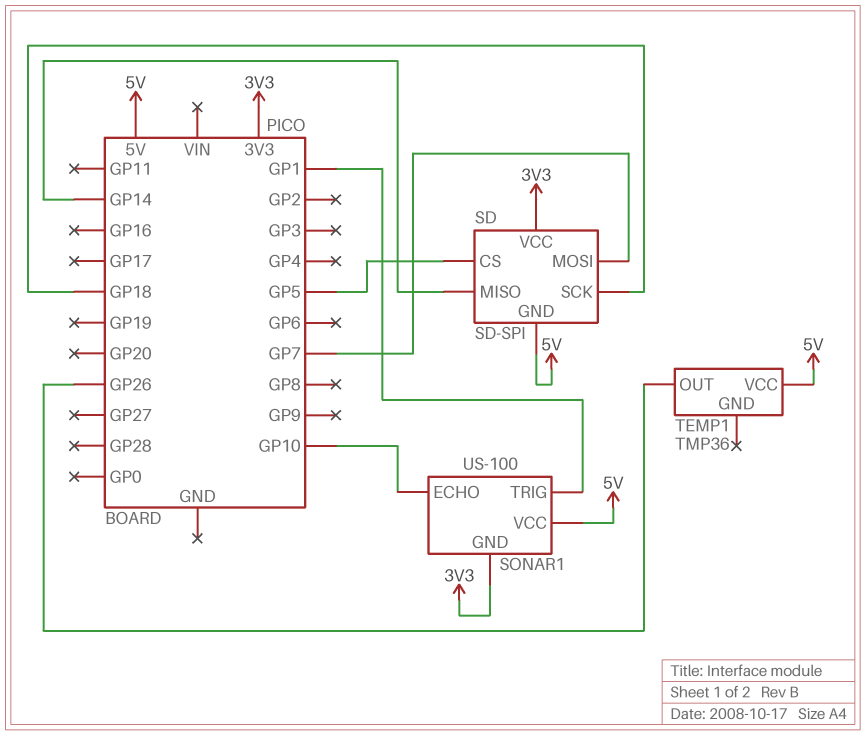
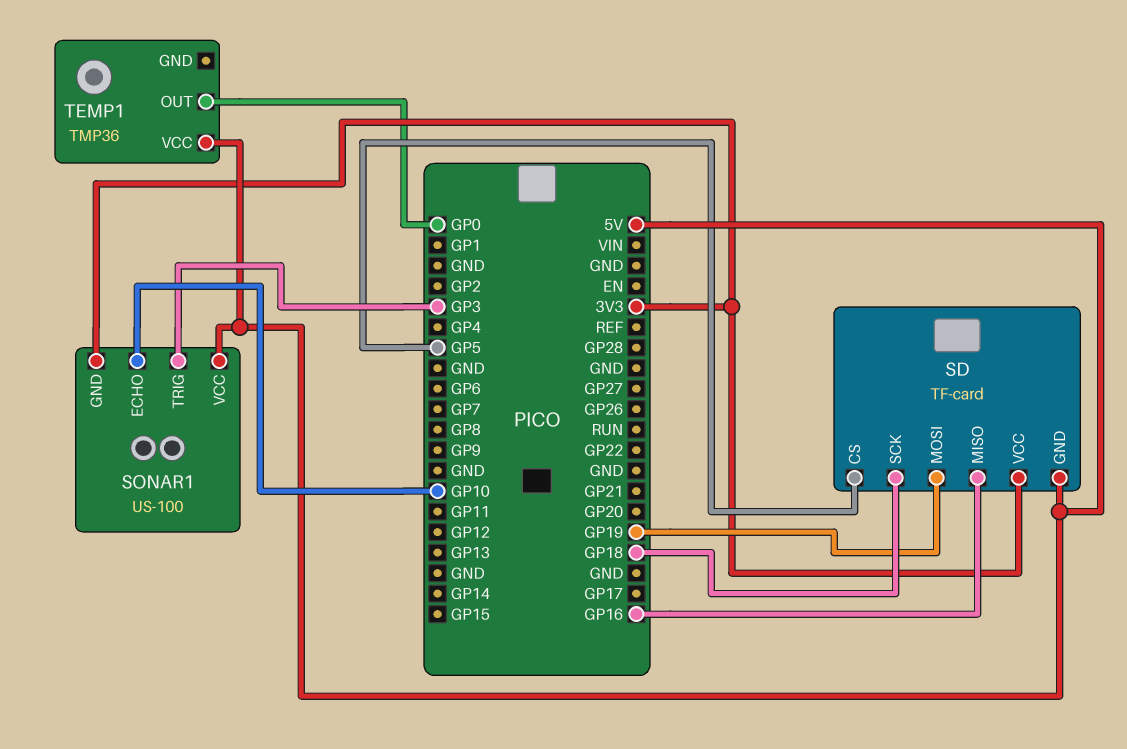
SD: SD-SPI -> TF-card
SD pin MISO: GP14 -> GP16
SD pin MOSI: GP7 -> GP19
SONAR1 pin TRIG: GP1 -> GP3
TEMP1 pin OUT: GP26 -> GP0

